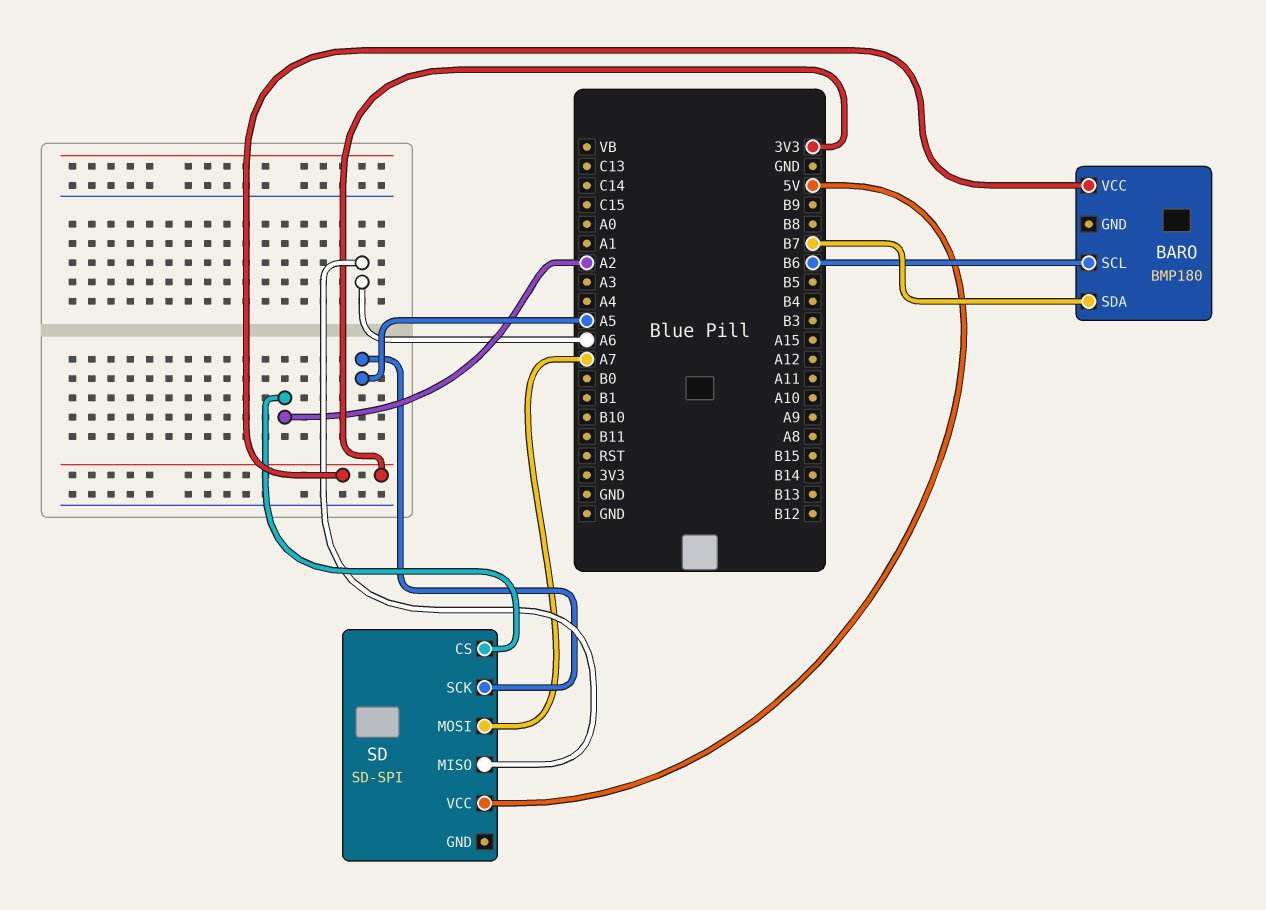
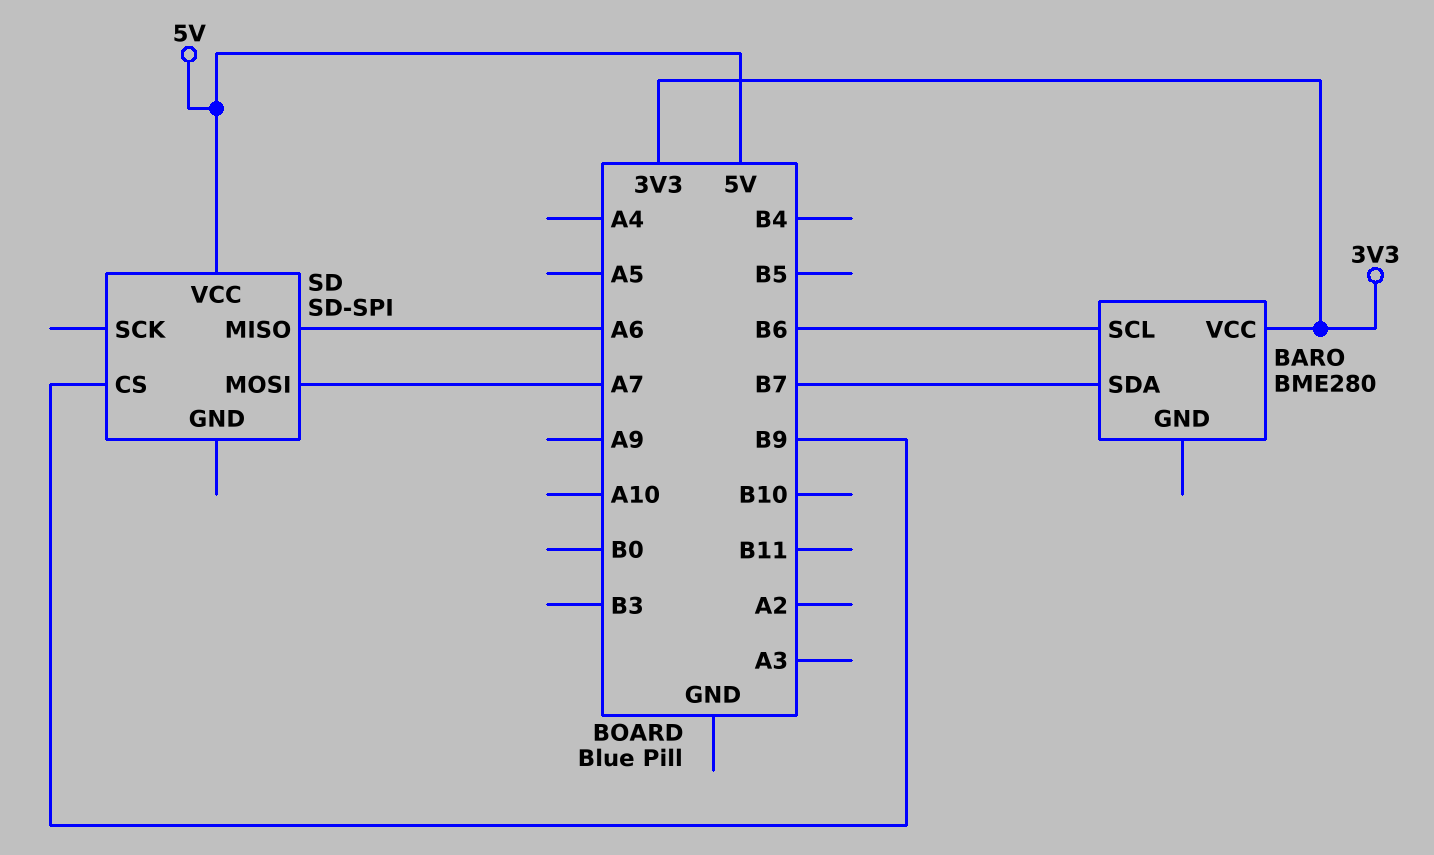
BARO: BMP180 -> BME280
SD pin CS: A2 -> B9
SD pin SCK: A5 -> none

